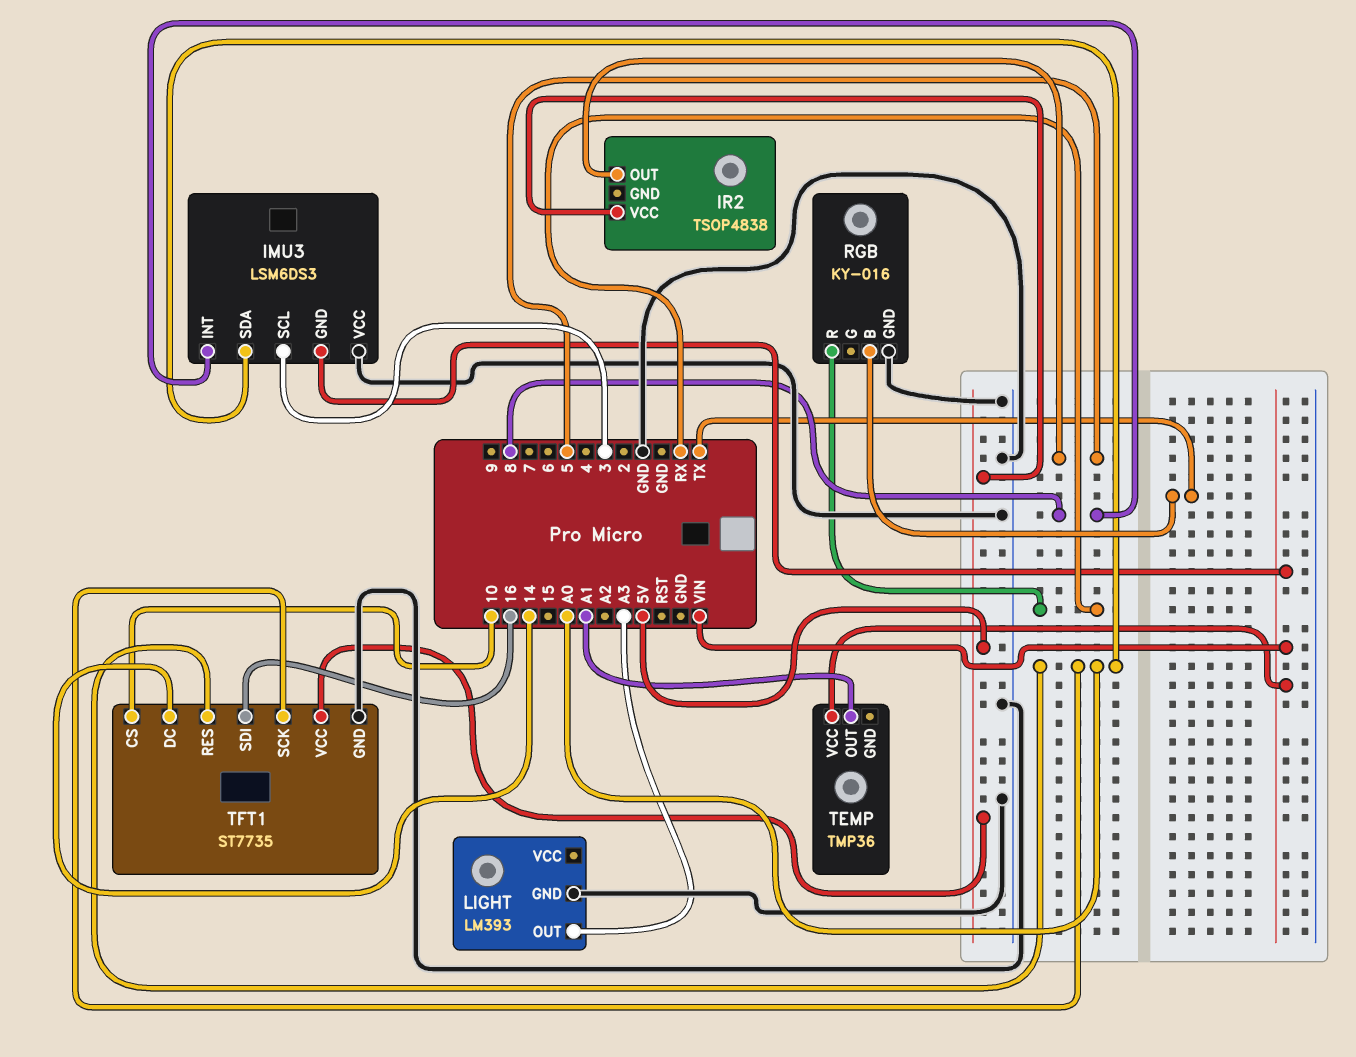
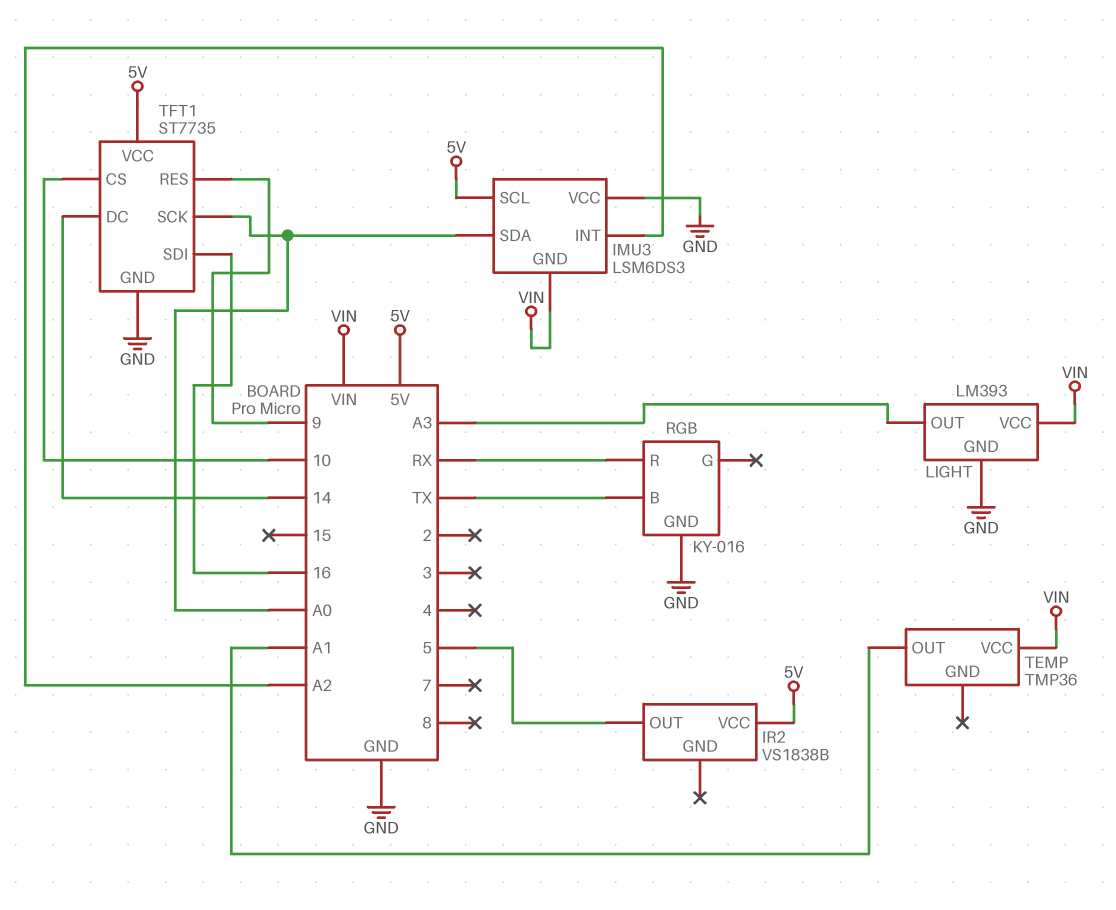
IMU3 pin INT: 8 -> A2
IMU3 pin SCL: 3 -> 5V
IR2: TSOP4838 -> VS1838B
LIGHT pin VCC: none -> VIN
TFT1 pin RES: A0 -> 9

